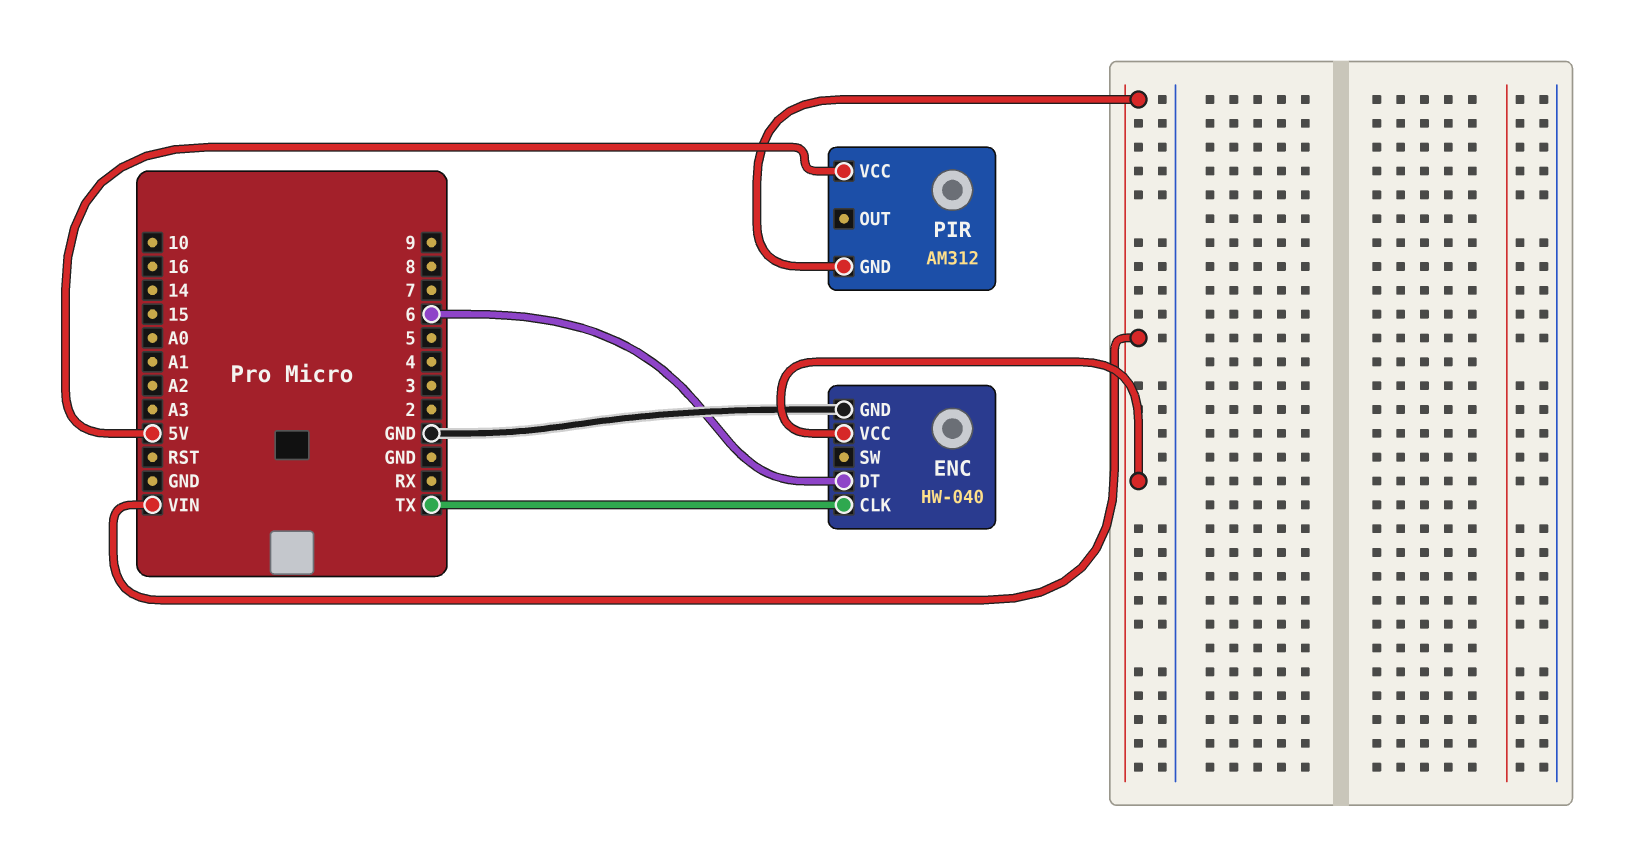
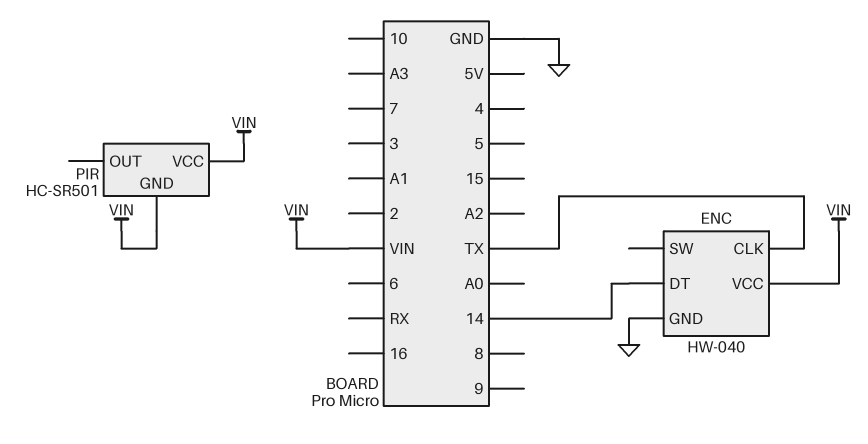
ENC pin DT: 6 -> 14
PIR: AM312 -> HC-SR501
PIR pin VCC: 5V -> VIN

